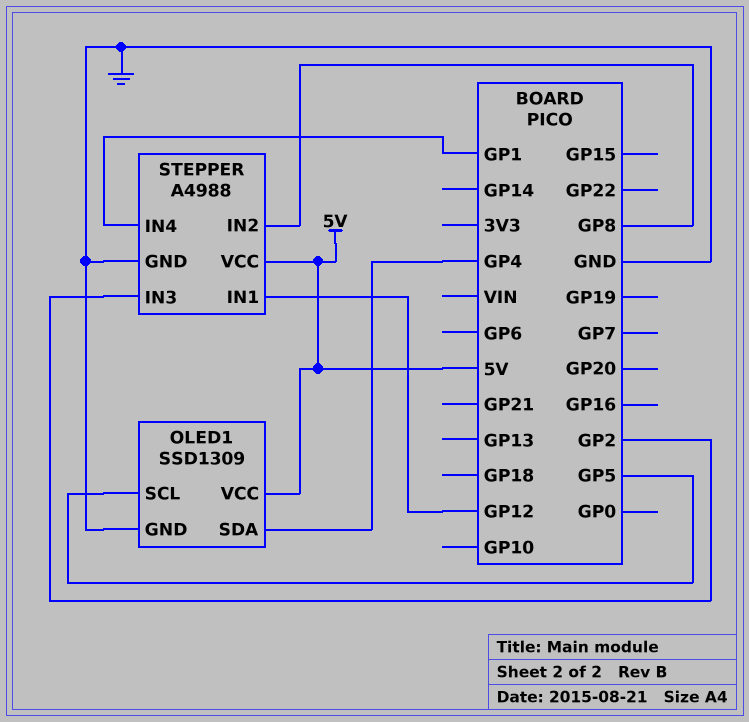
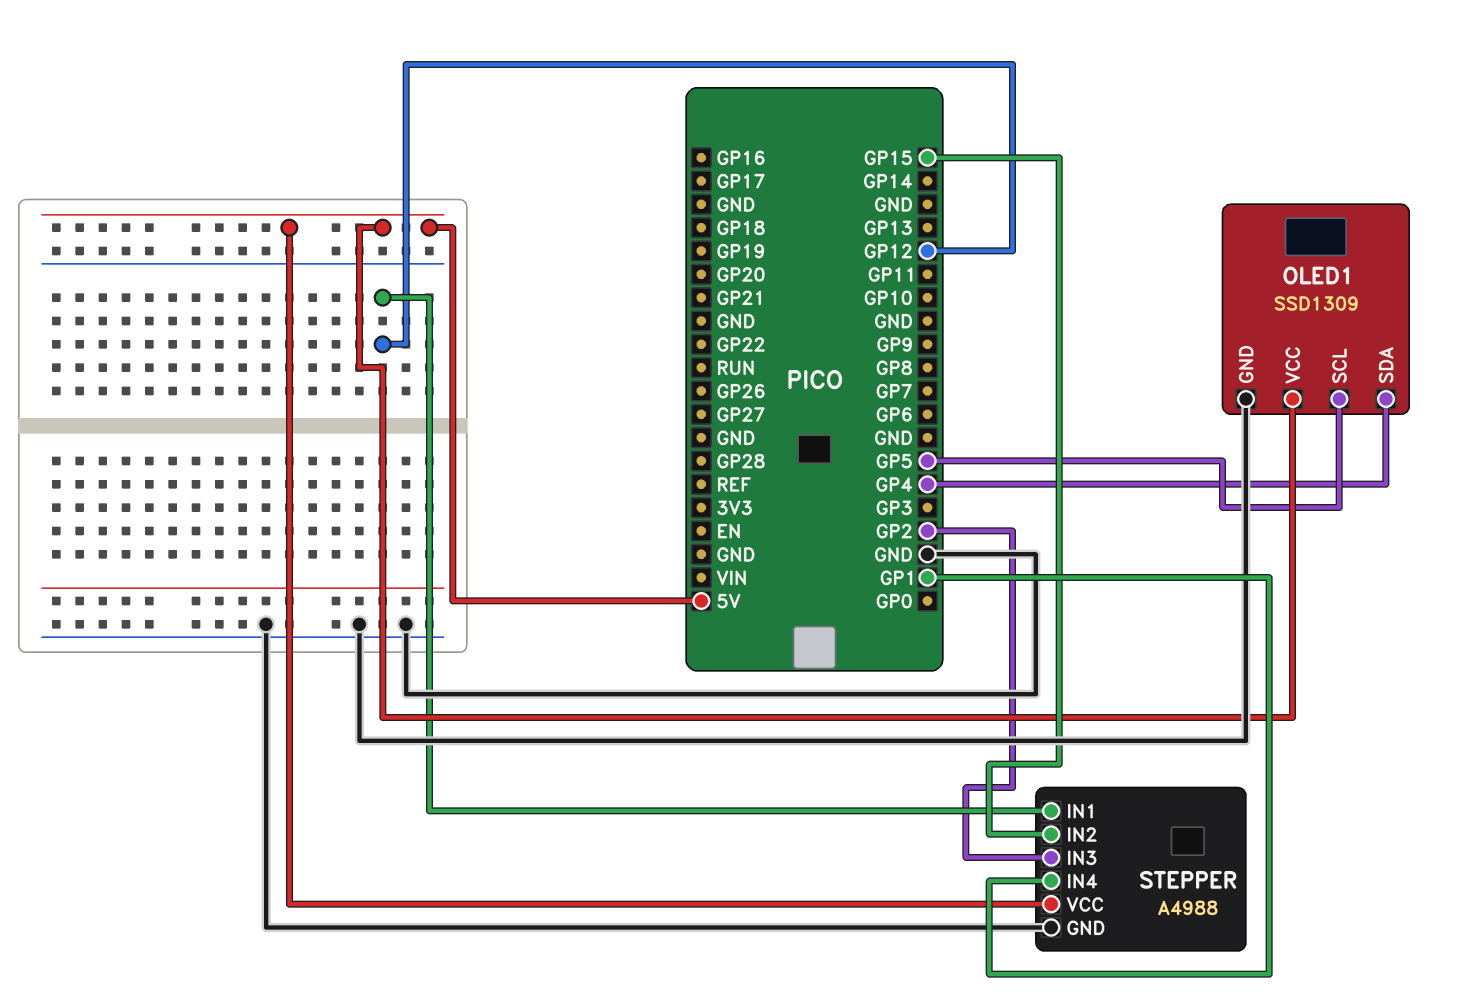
STEPPER pin IN2: GP8 -> GP15

